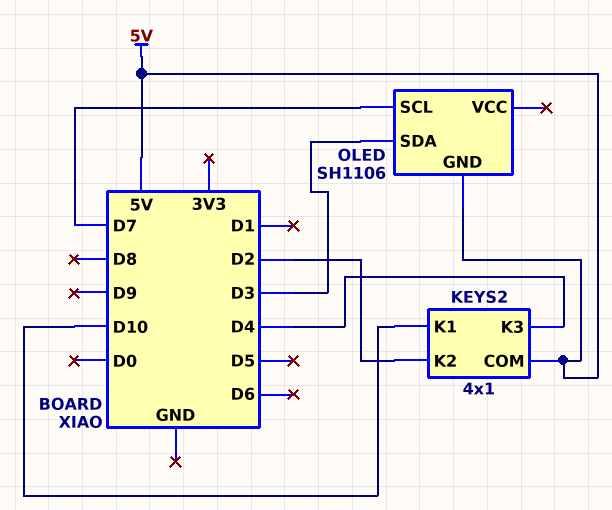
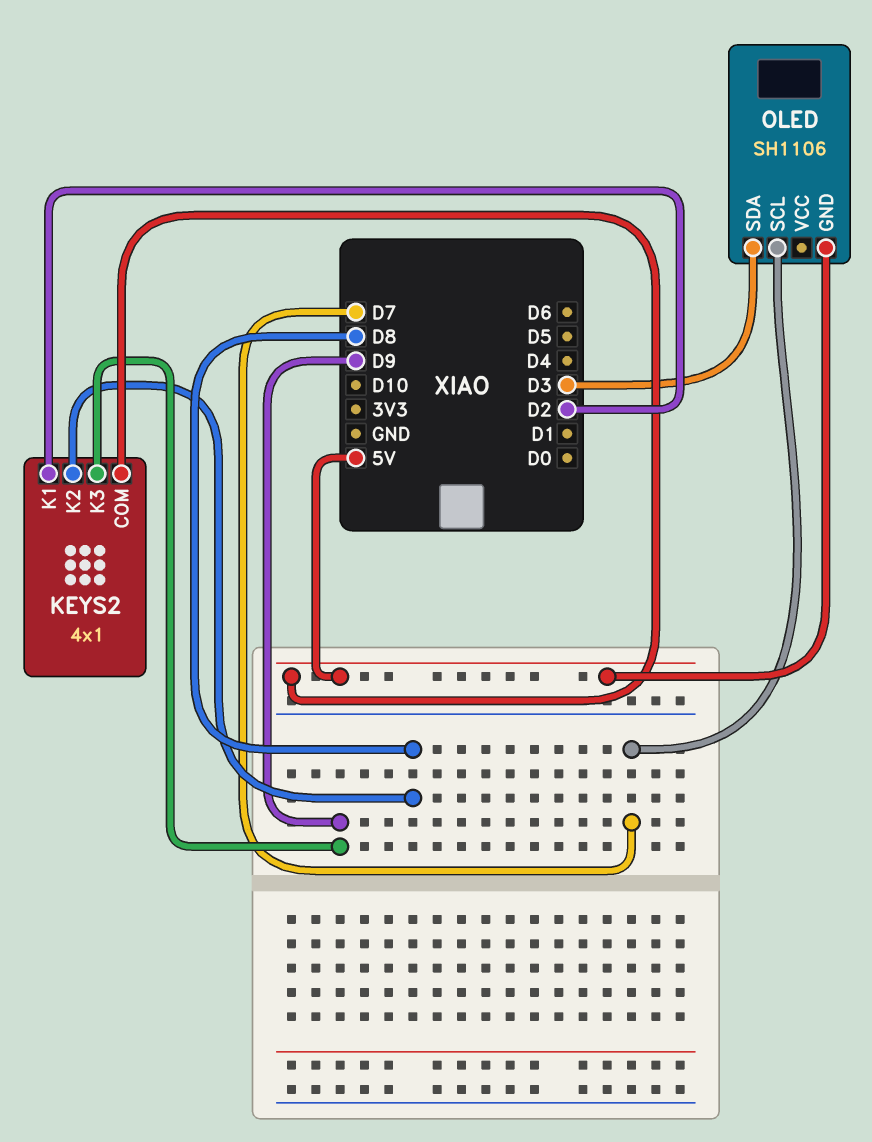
KEYS2 pin K1: D10 -> D2
KEYS2 pin K2: D2 -> D8
KEYS2 pin K3: D4 -> D9

